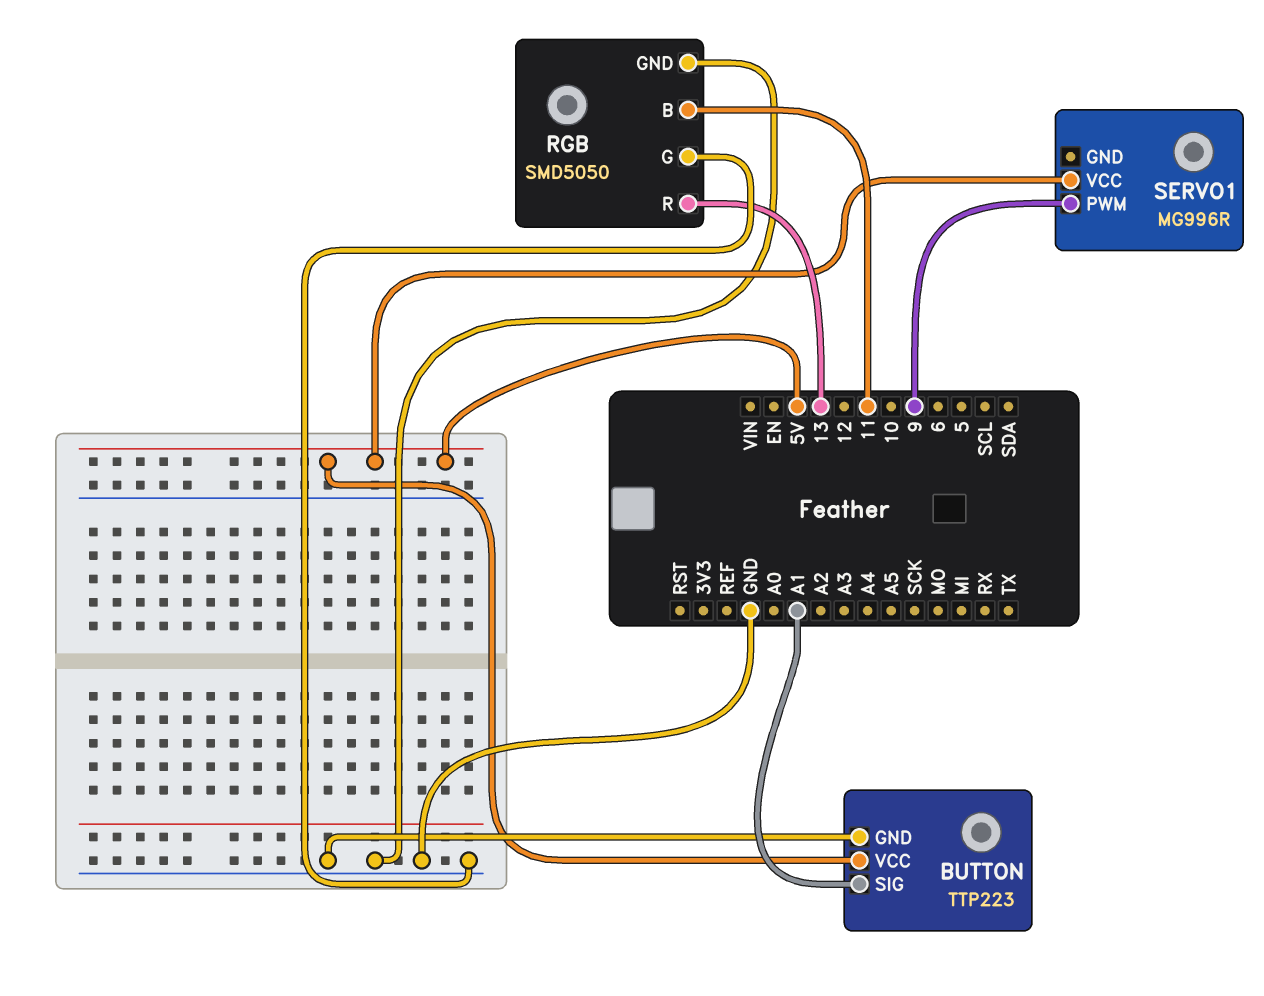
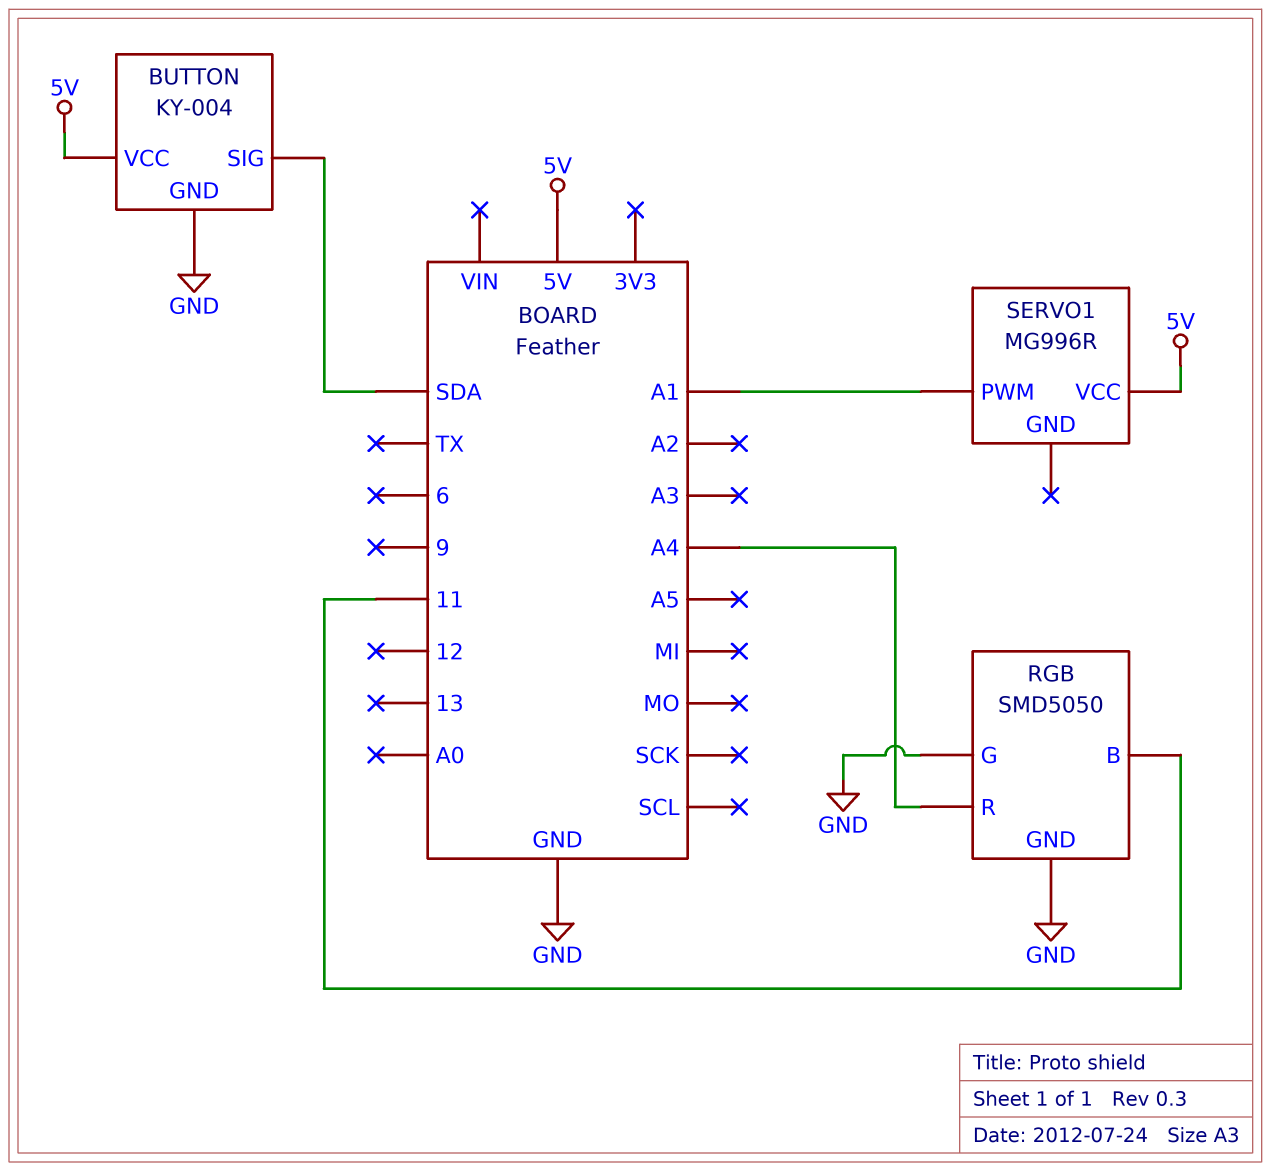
BUTTON: TTP223 -> KY-004
BUTTON pin SIG: A1 -> SDA
RGB pin R: 13 -> A4
SERVO1 pin PWM: 9 -> A1

